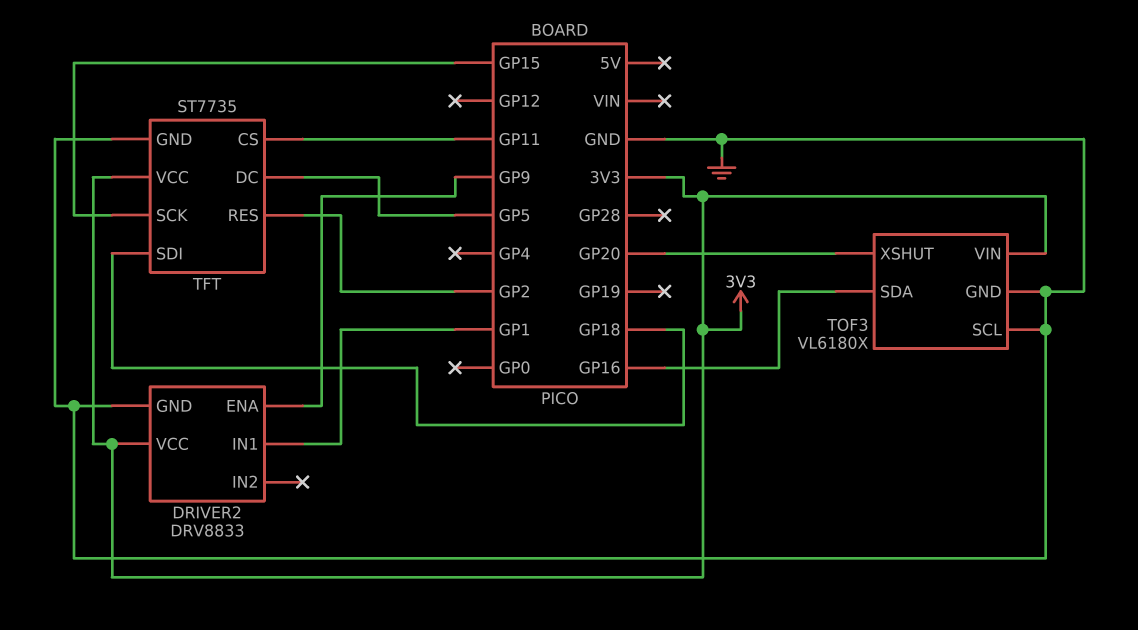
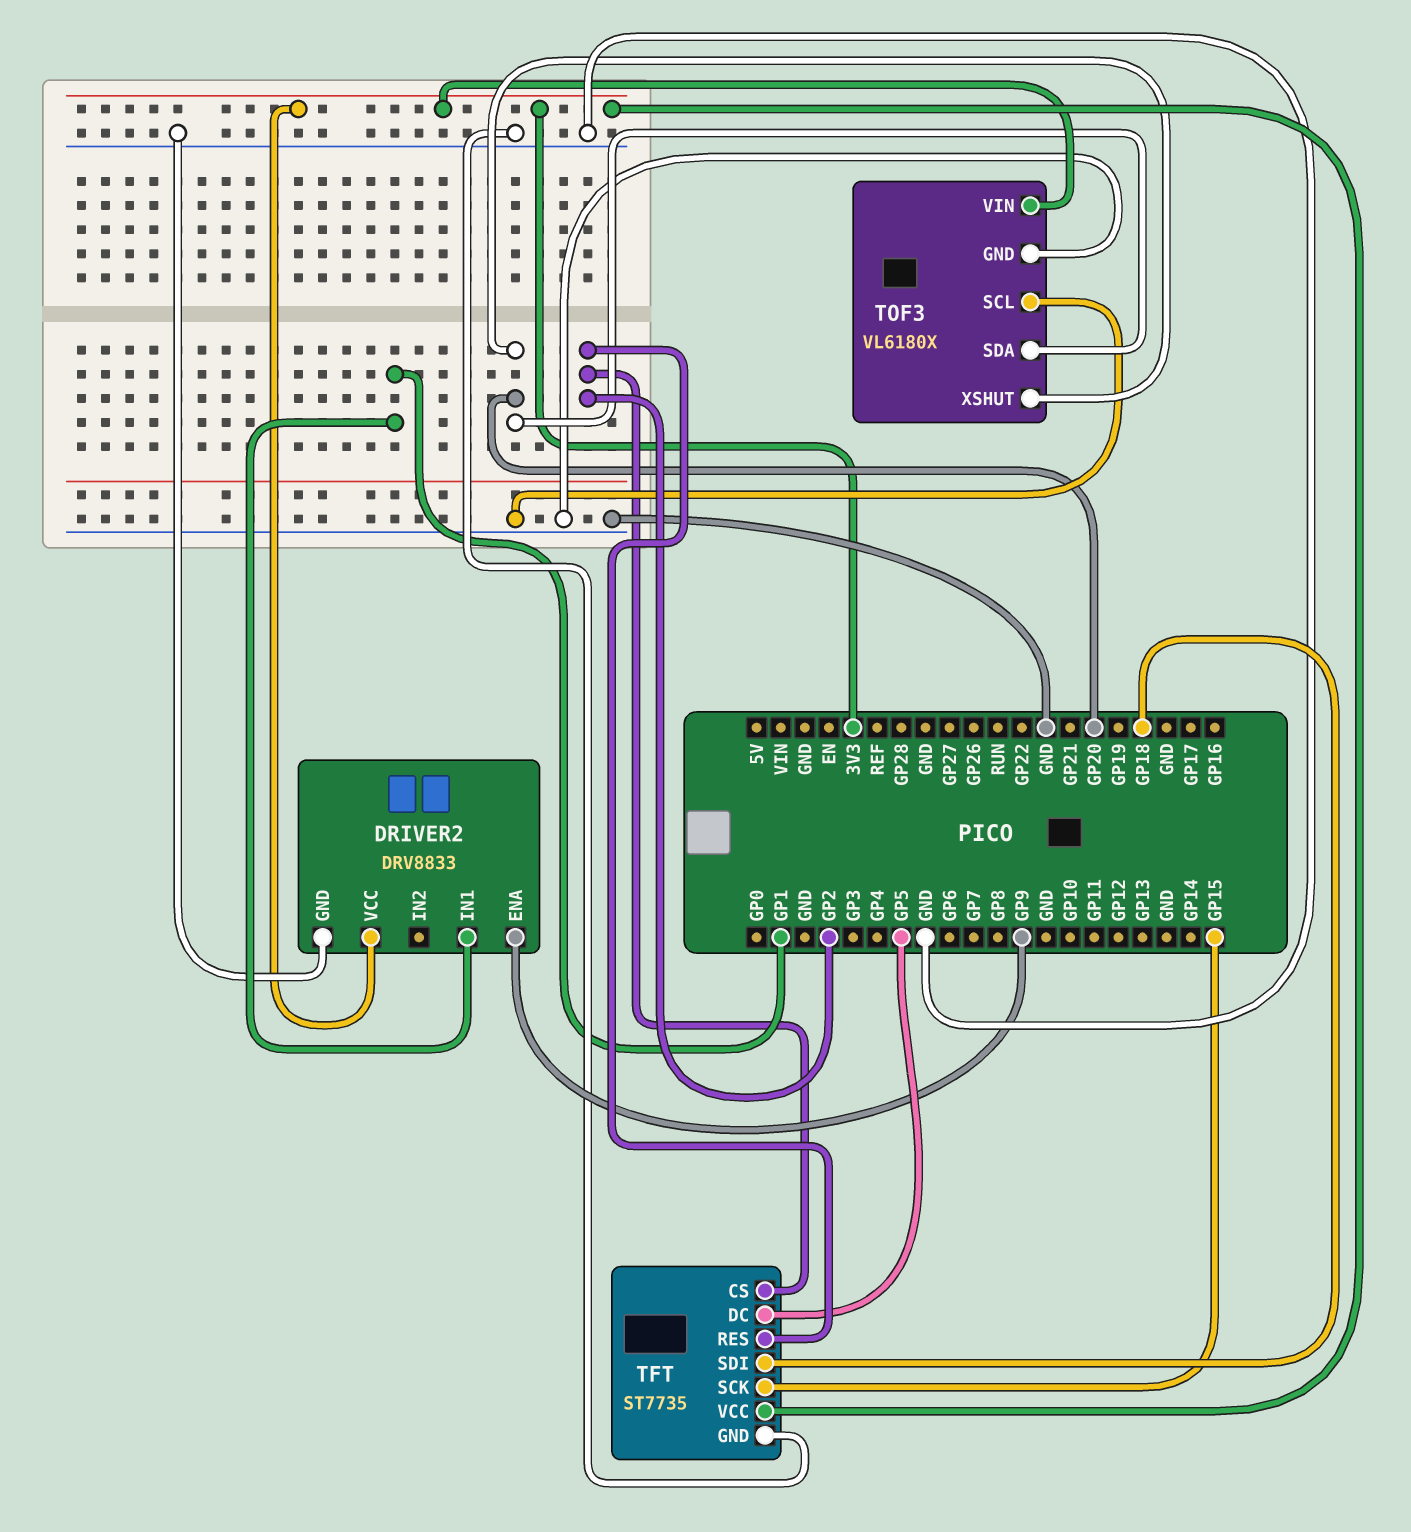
TFT pin CS: GP11 -> GP2
TOF3 pin SDA: GP16 -> GP20

